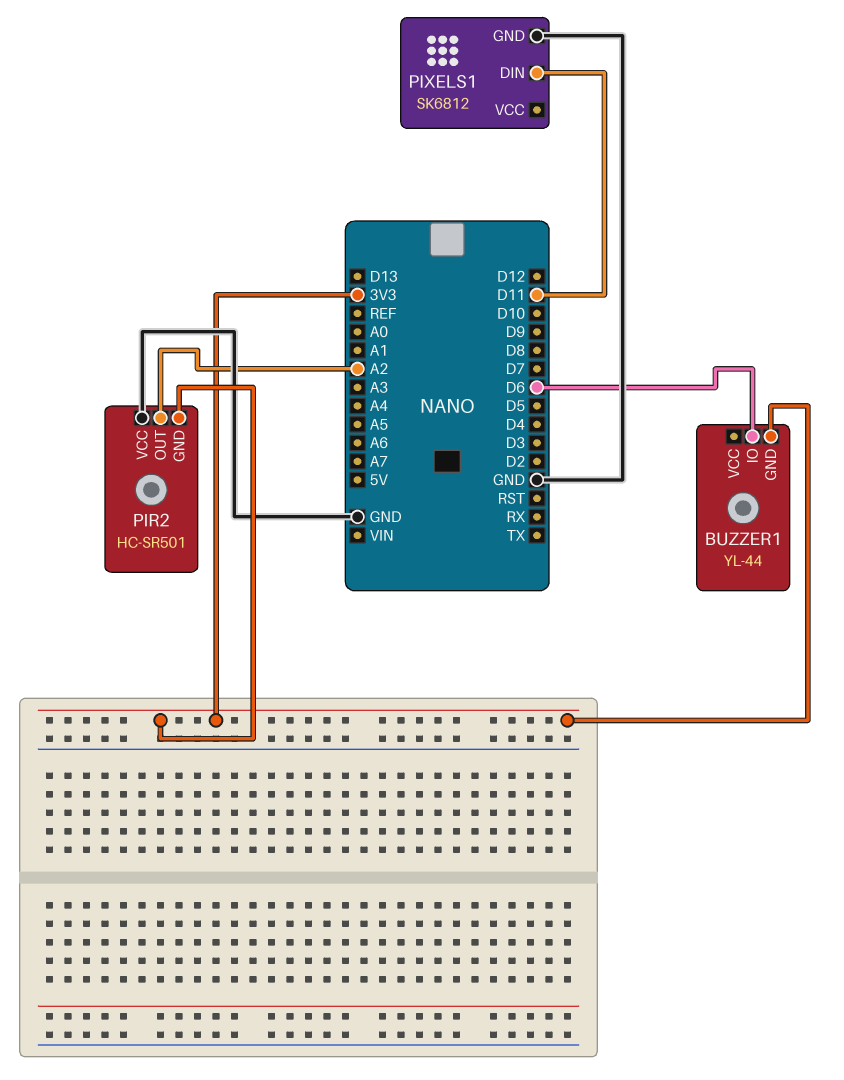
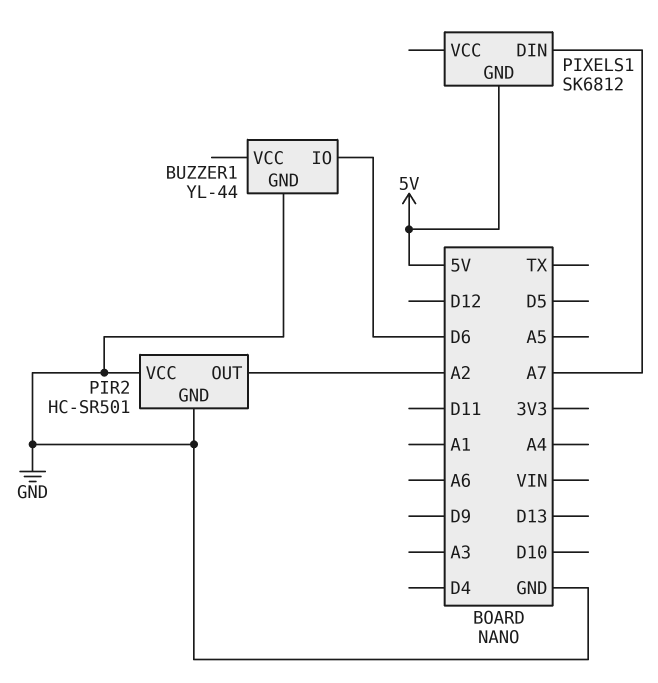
BUZZER1 pin GND: 3V3 -> GND
PIR2 pin GND: 3V3 -> GND
PIXELS1 pin DIN: D11 -> A7
PIXELS1 pin GND: GND -> 5V

